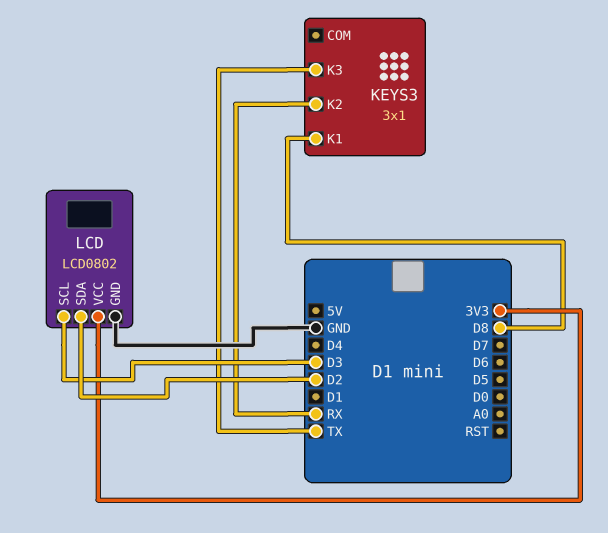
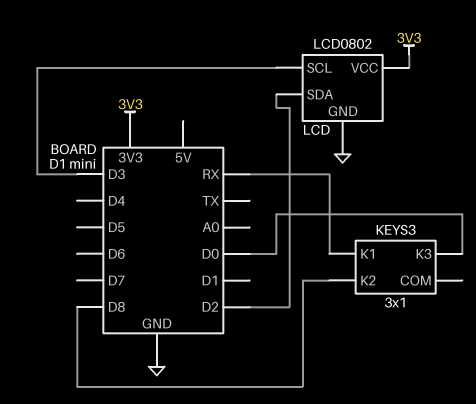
KEYS3 pin K1: D8 -> RX
KEYS3 pin K2: RX -> D8
KEYS3 pin K3: TX -> D0

